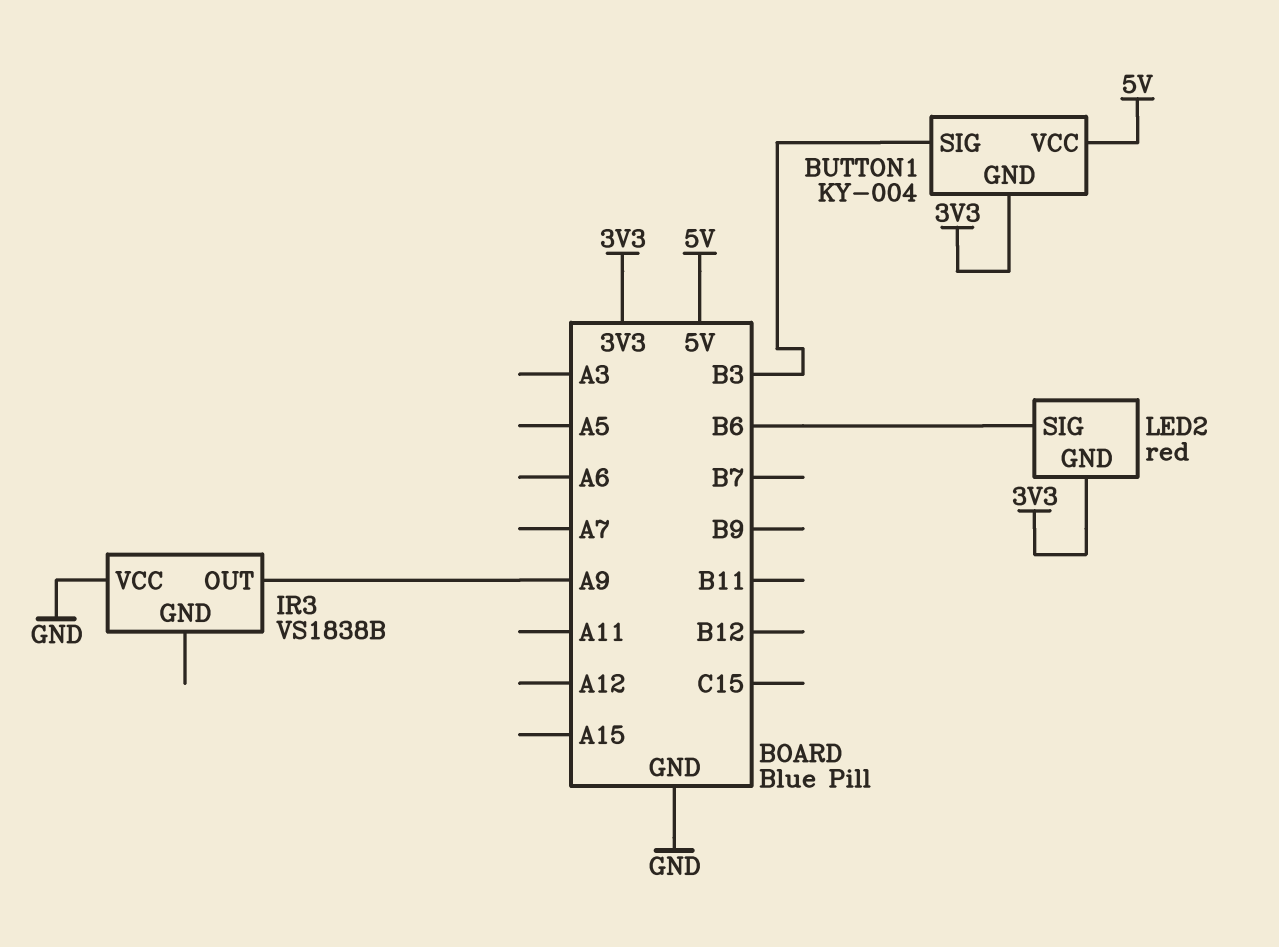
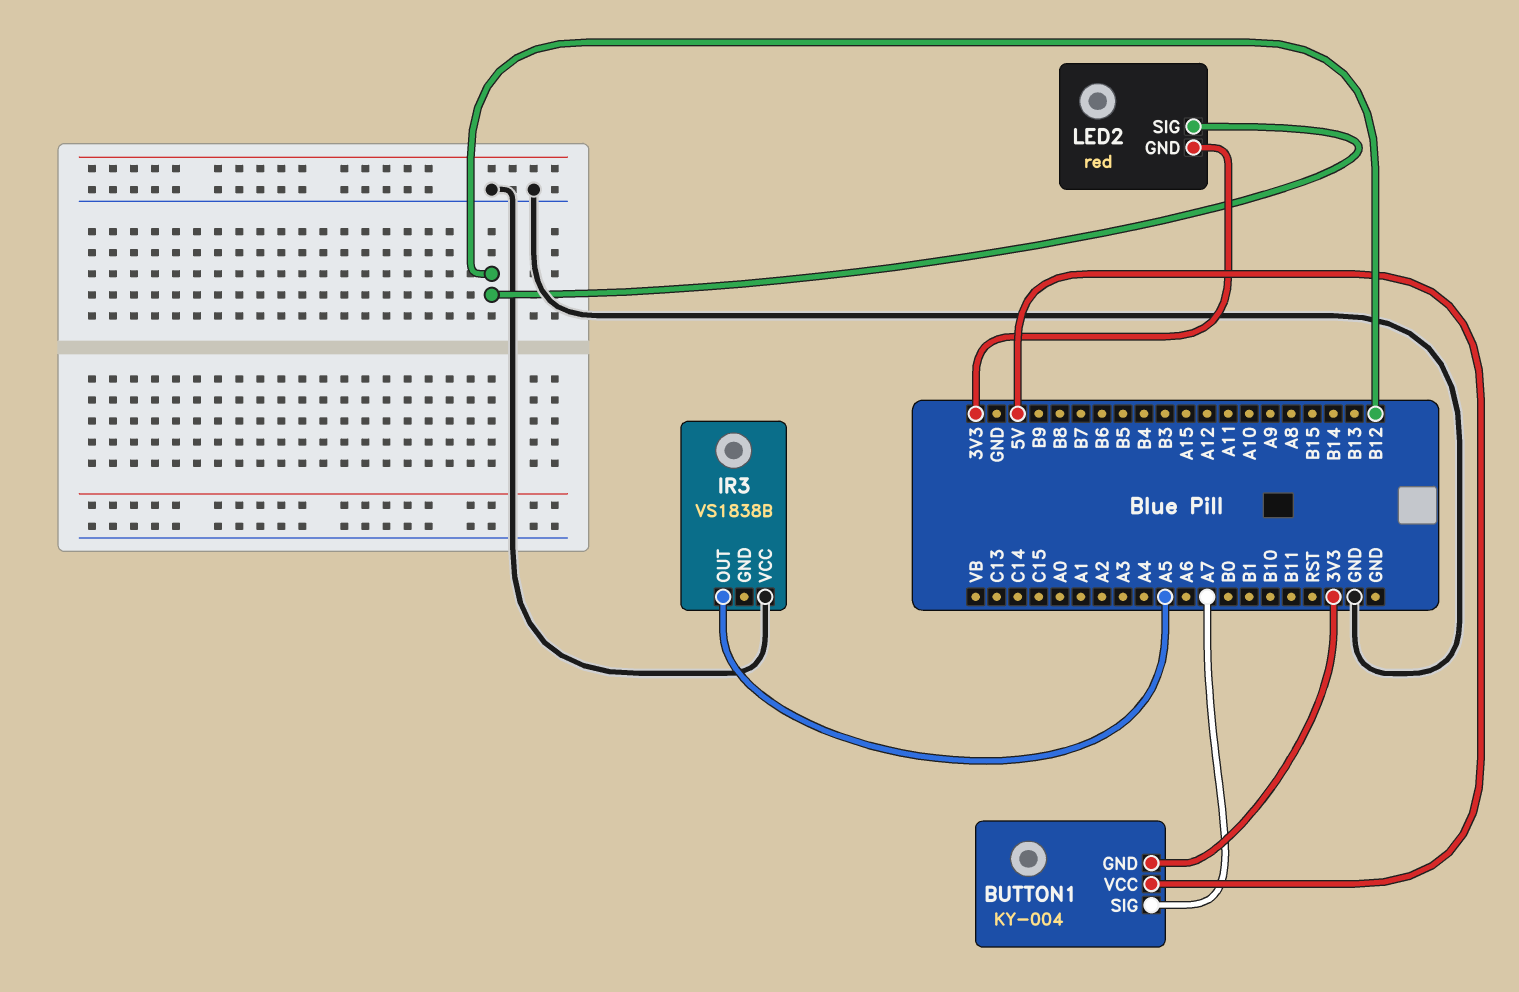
BUTTON1 pin SIG: B3 -> A7
IR3 pin OUT: A9 -> A5
LED2 pin SIG: B6 -> B12

